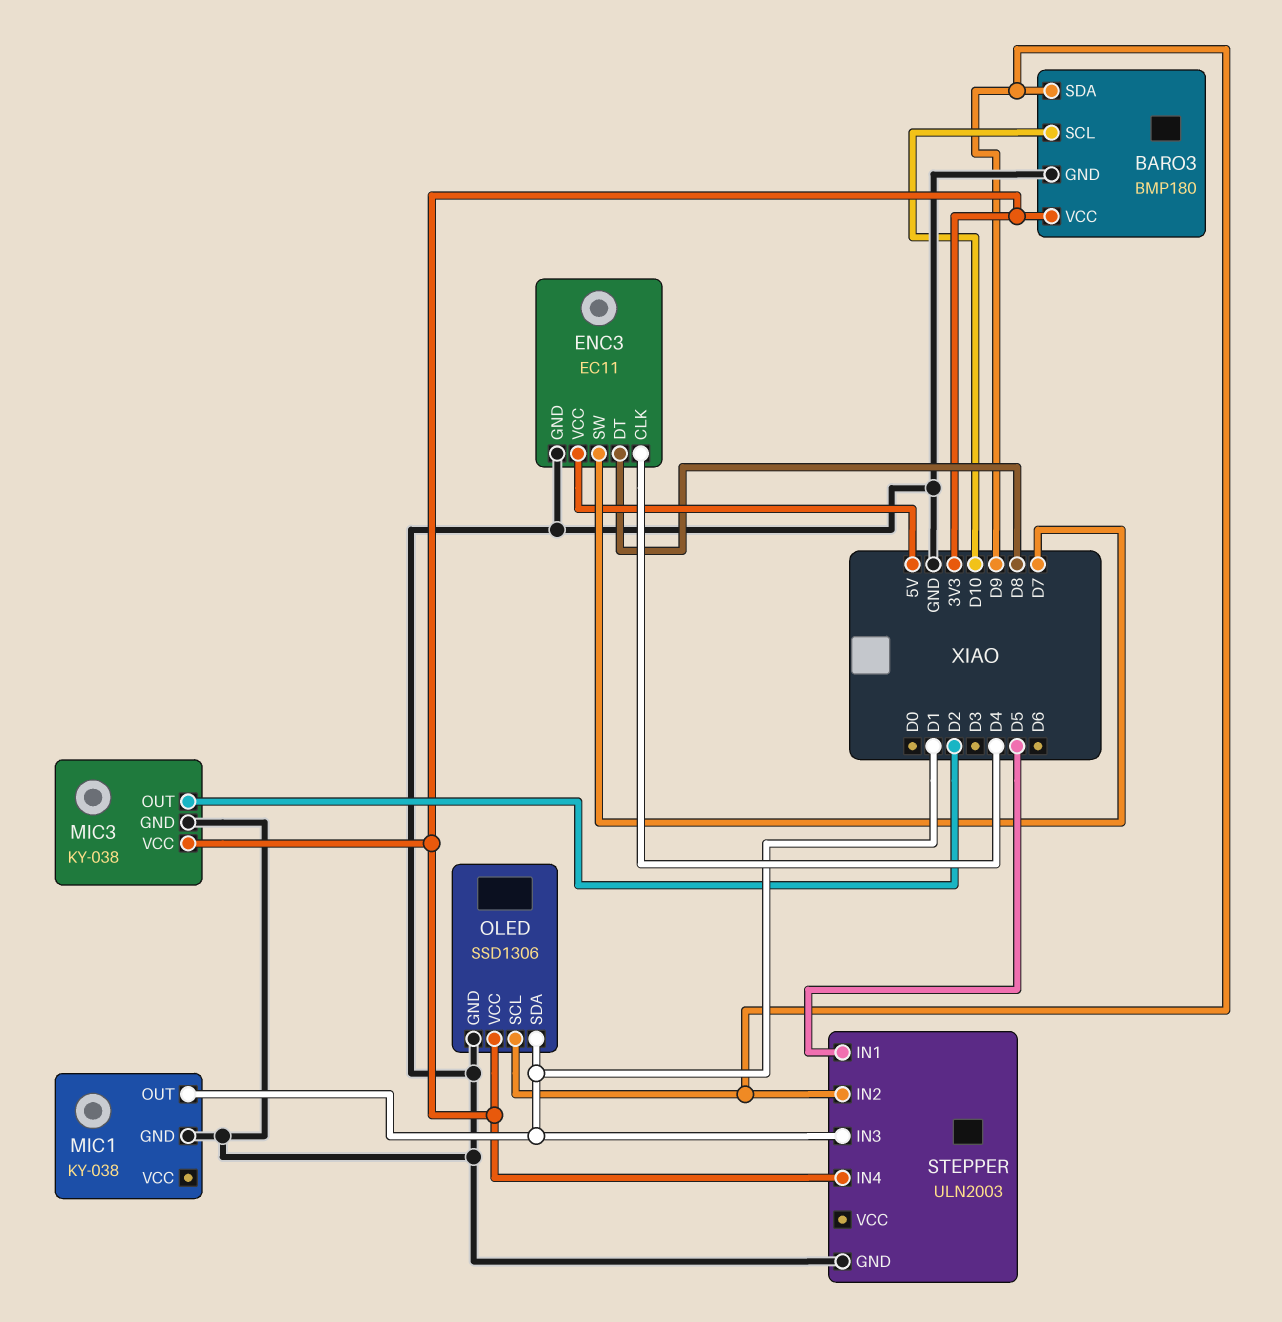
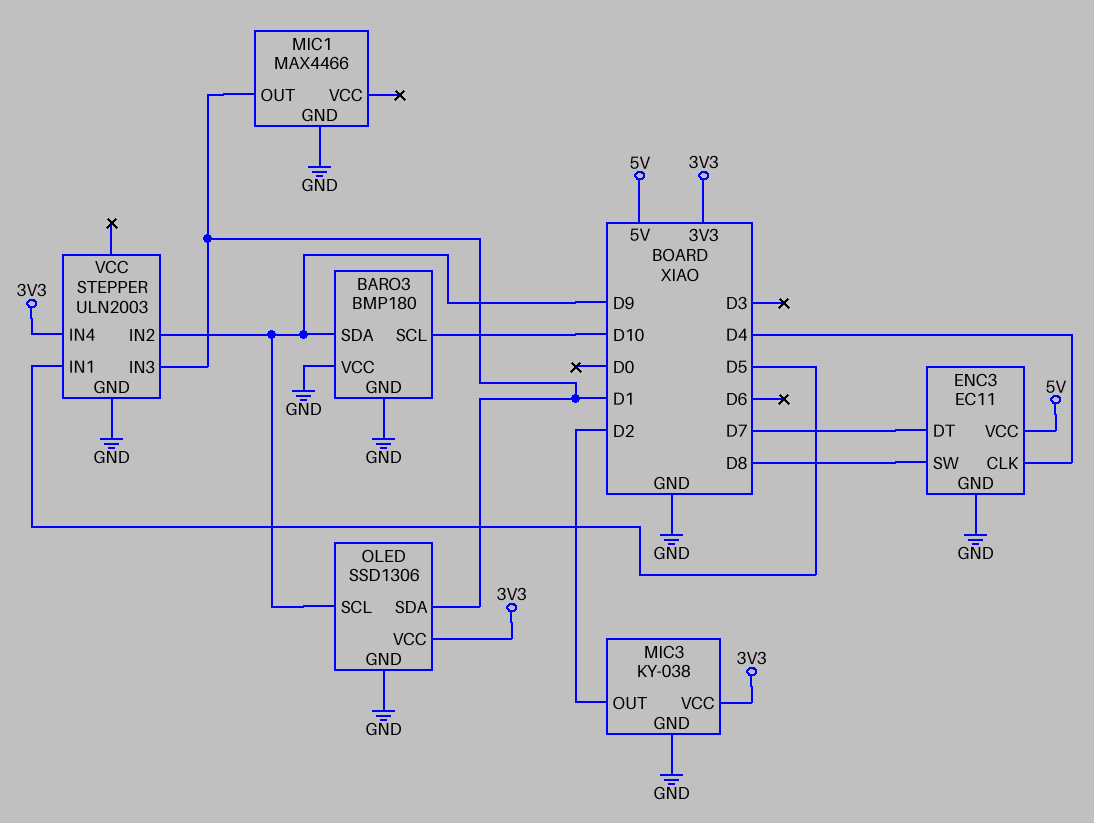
BARO3 pin VCC: 3V3 -> GND
ENC3 pin DT: D8 -> D7
ENC3 pin SW: D7 -> D8
MIC1: KY-038 -> MAX4466

